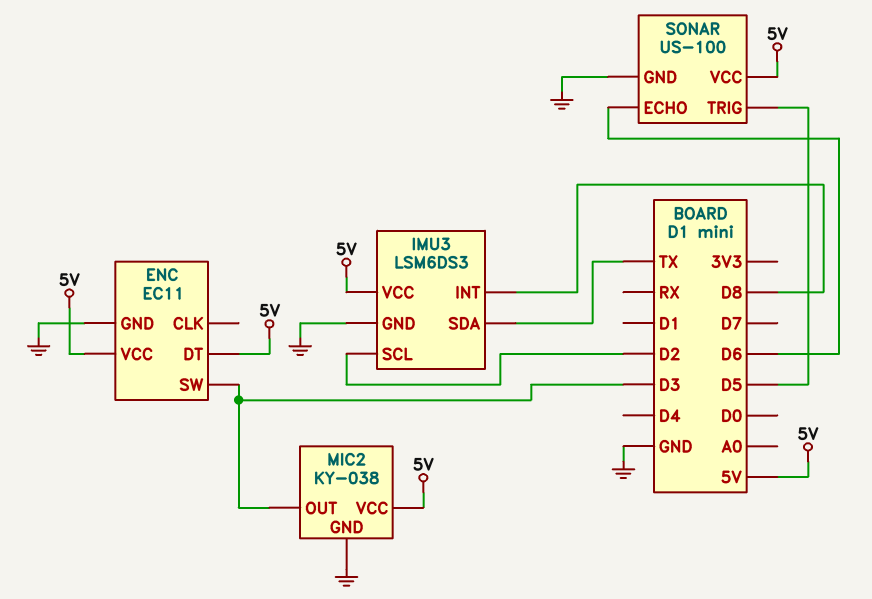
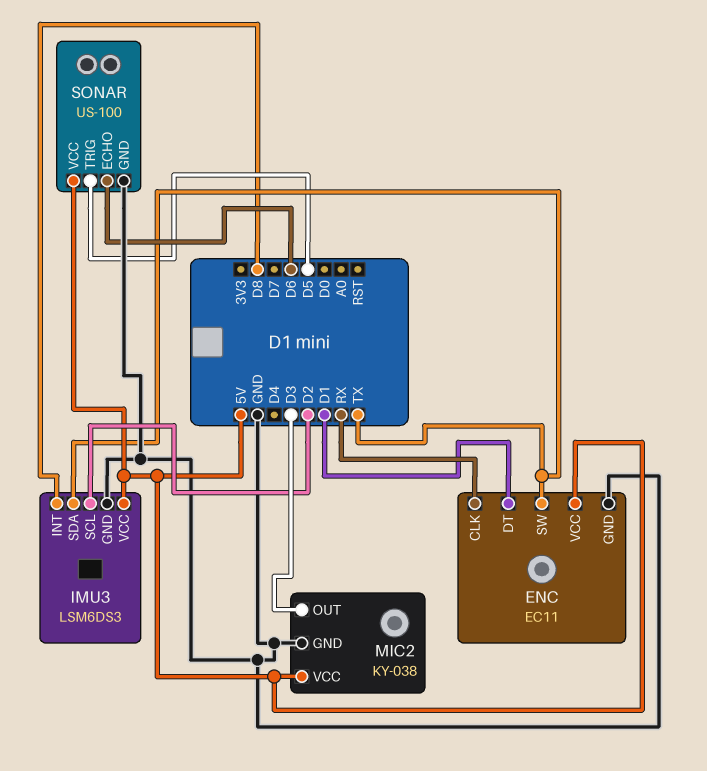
ENC pin CLK: none -> RX
ENC pin DT: 5V -> D1
ENC pin SW: D3 -> TX

